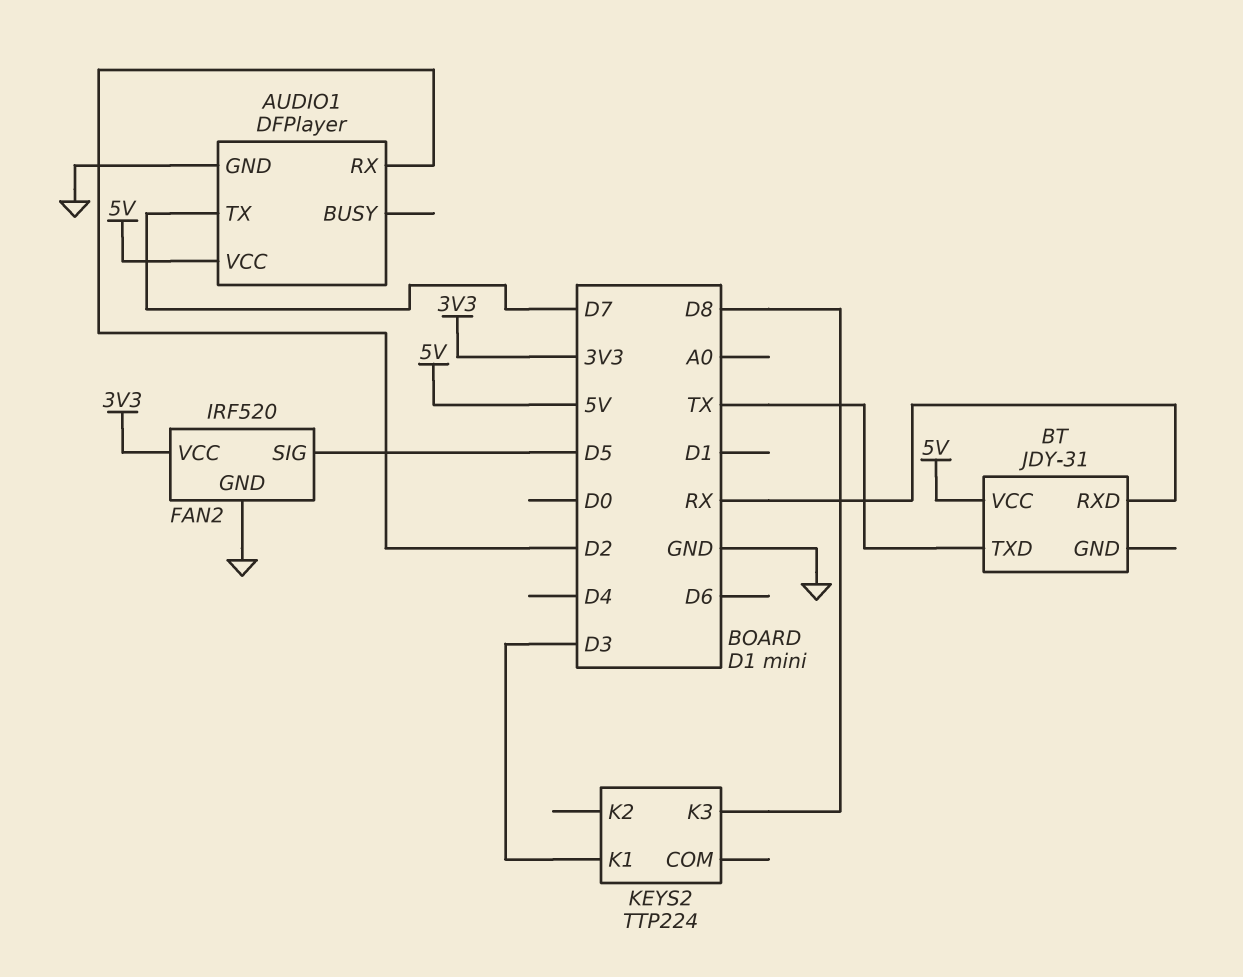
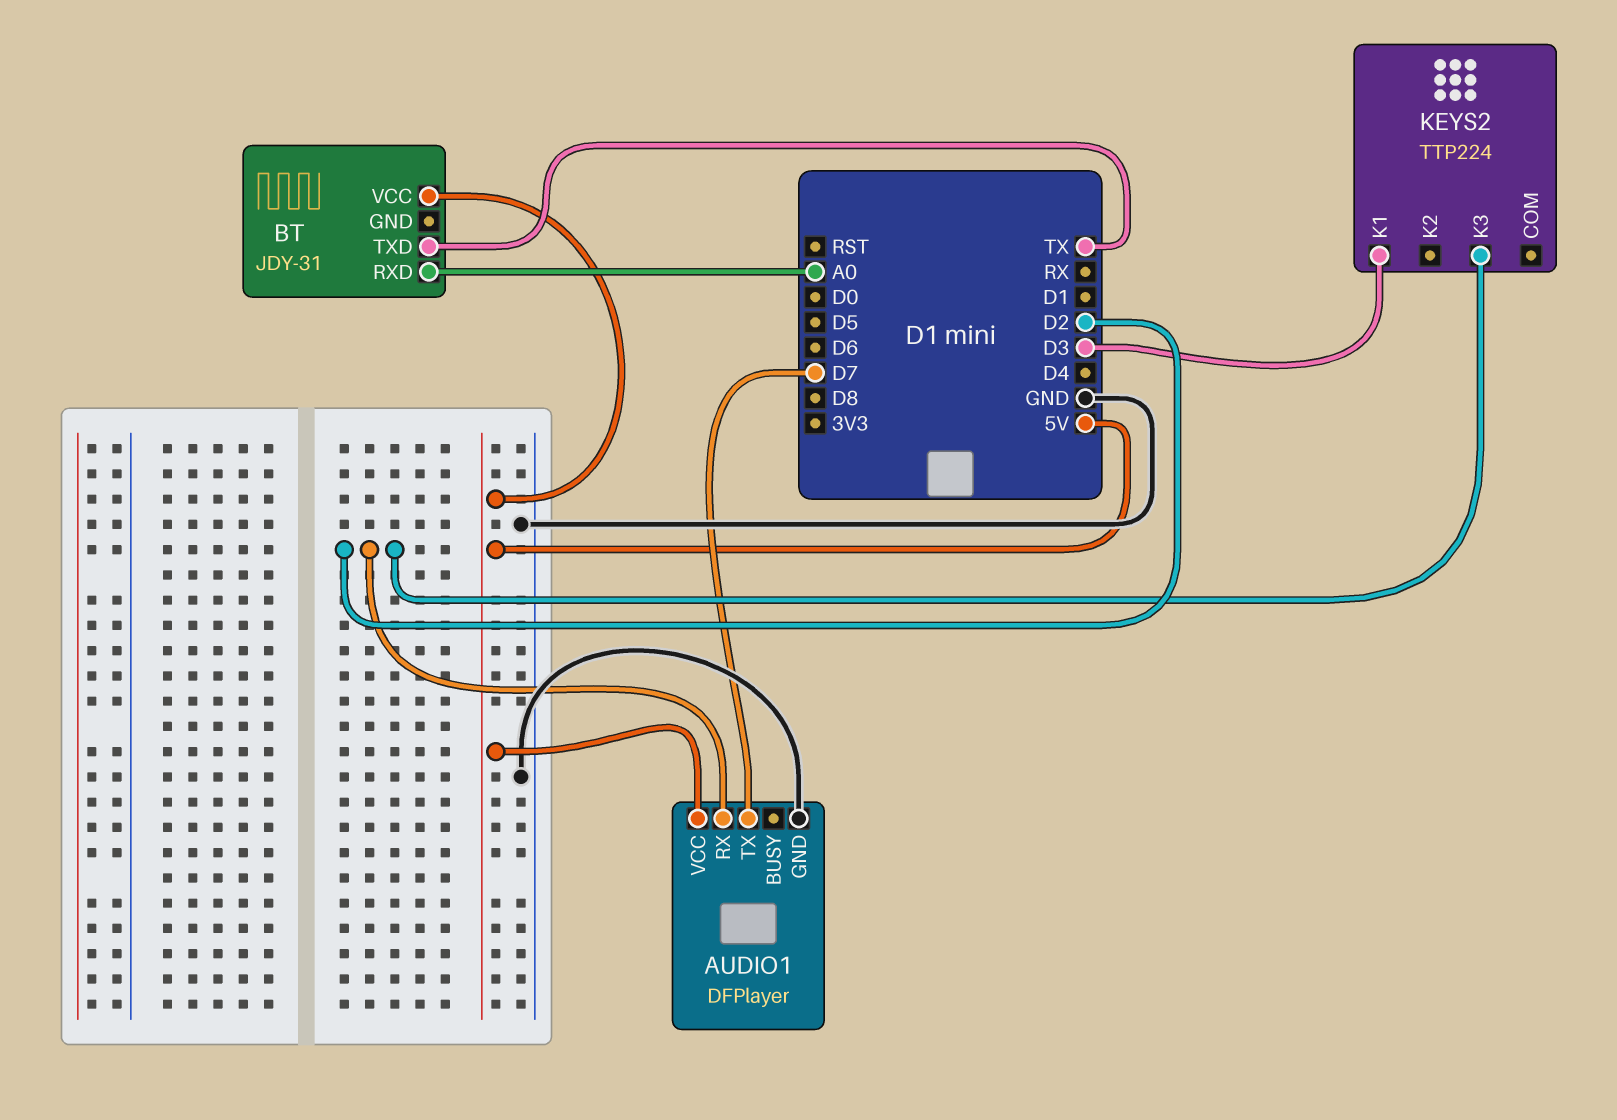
BT pin RXD: RX -> A0
FAN2: IRF520 -> none
FAN2 pin GND: GND -> none
FAN2 pin SIG: D5 -> none
FAN2 pin VCC: 3V3 -> none
KEYS2 pin K3: D8 -> D2

